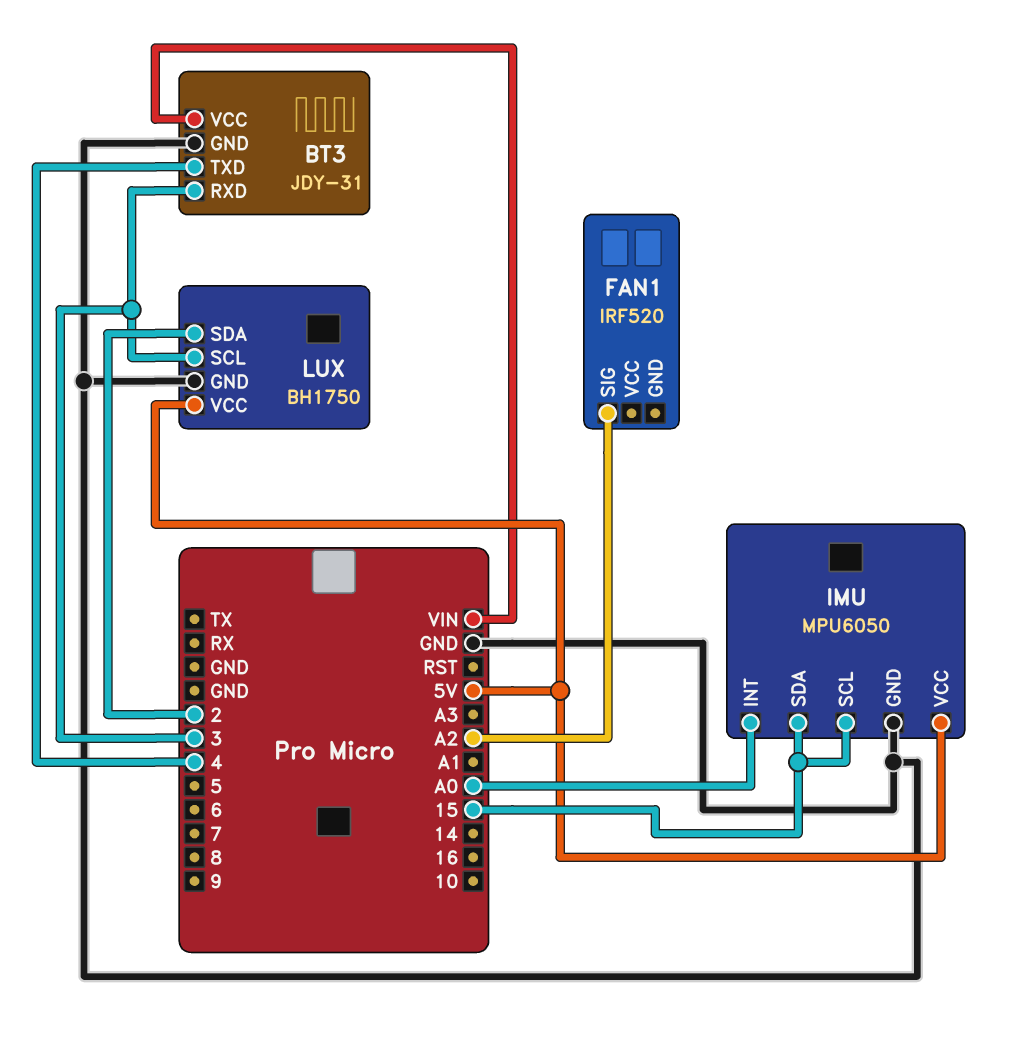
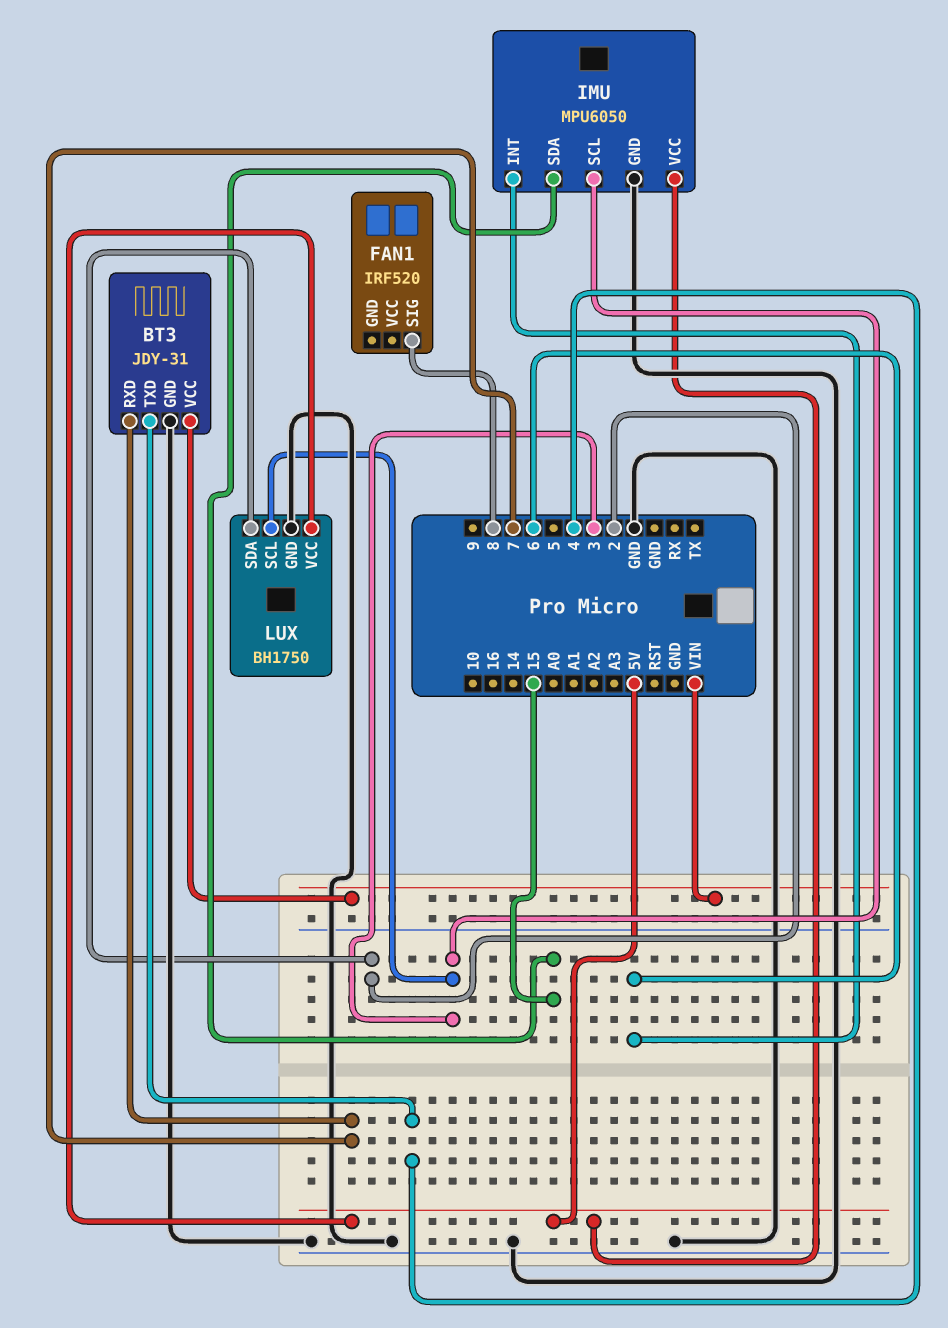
BT3 pin RXD: 3 -> 7
FAN1 pin SIG: A2 -> 8
IMU pin INT: A0 -> 6
IMU pin SCL: 15 -> 3

